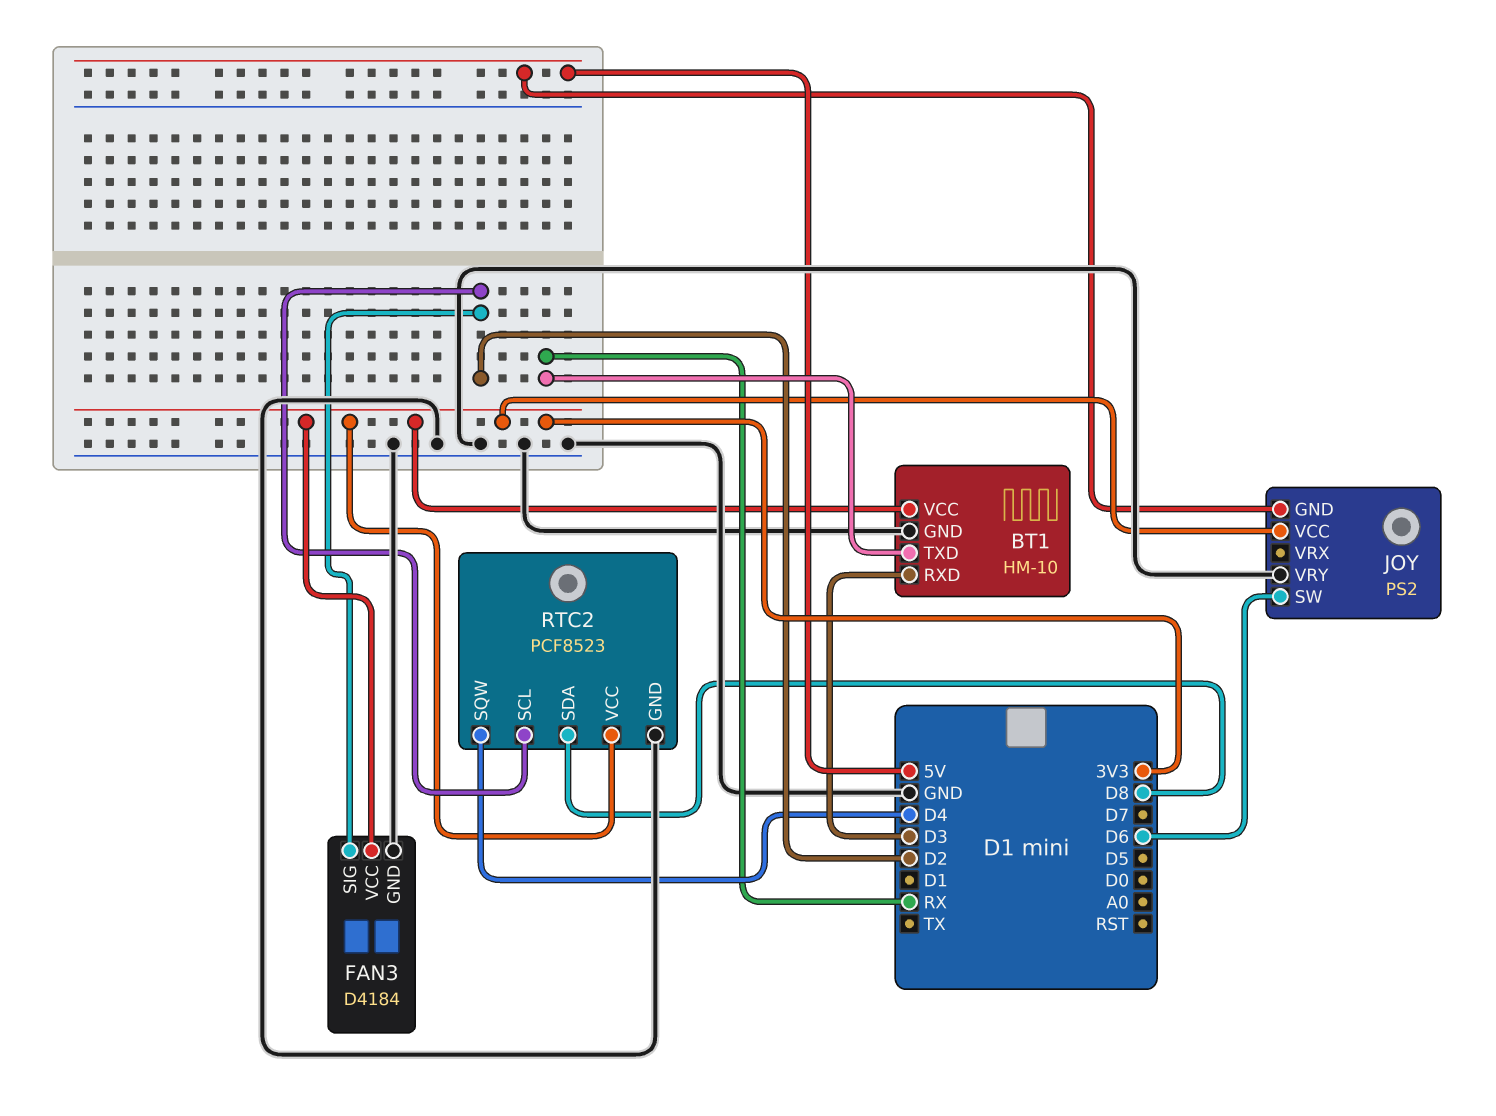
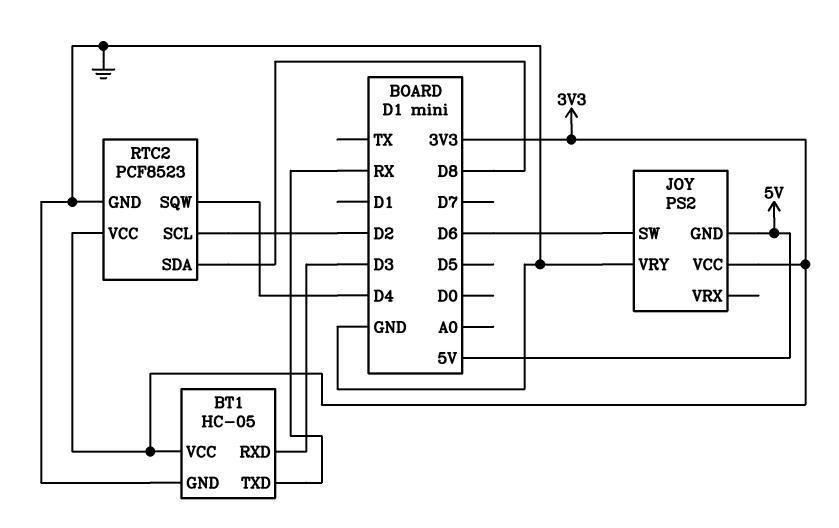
BT1: HM-10 -> HC-05
FAN3: D4184 -> none
FAN3 pin GND: GND -> none
FAN3 pin SIG: D2 -> none
FAN3 pin VCC: 3V3 -> none

